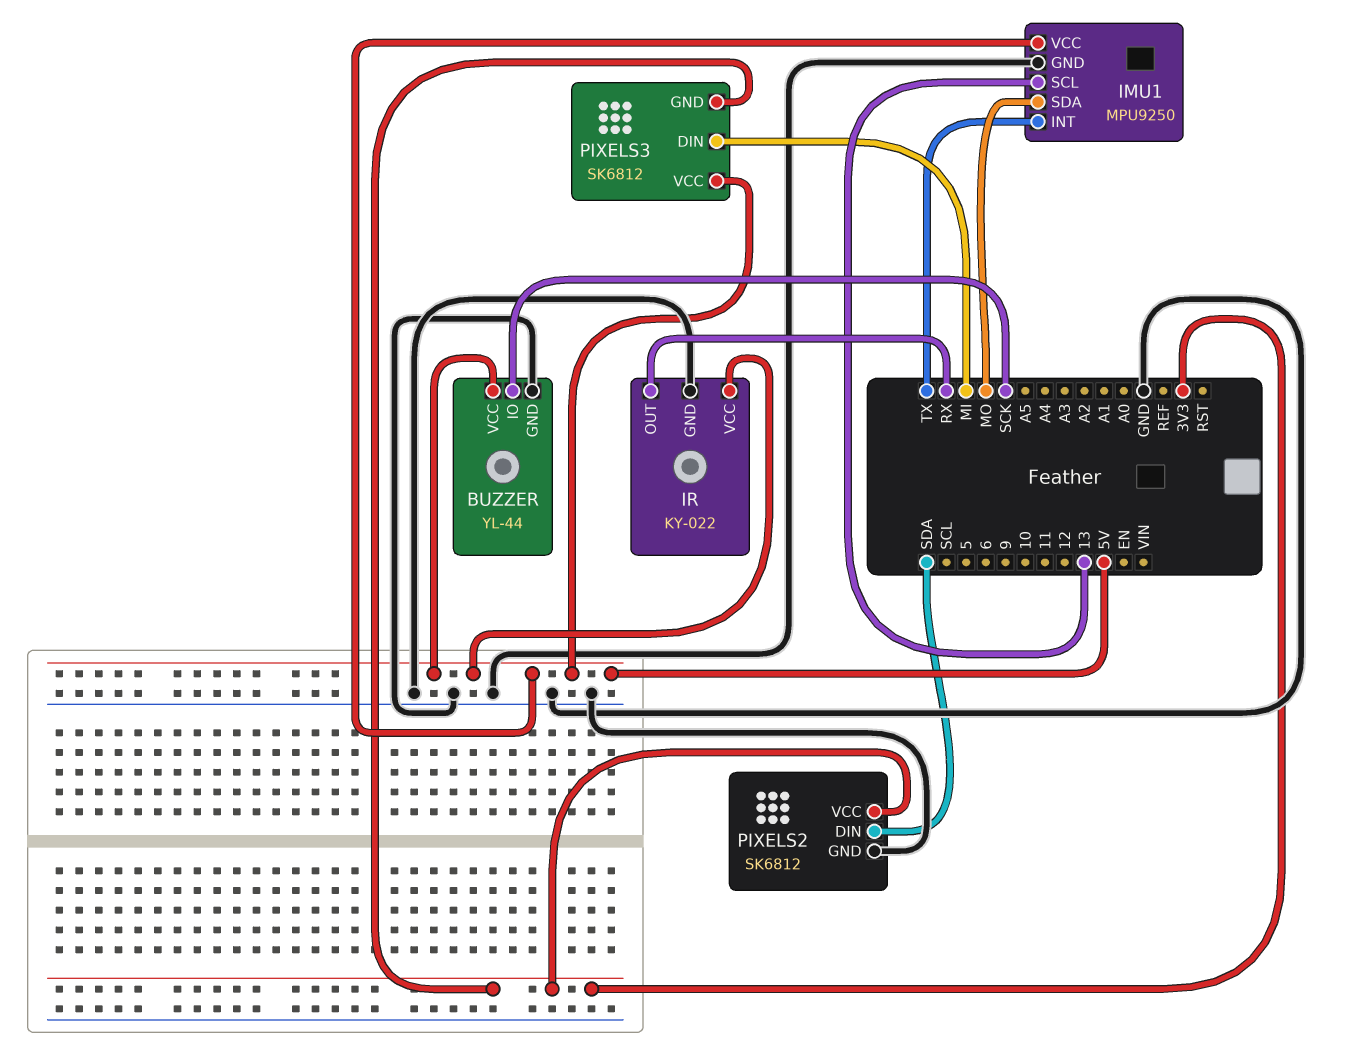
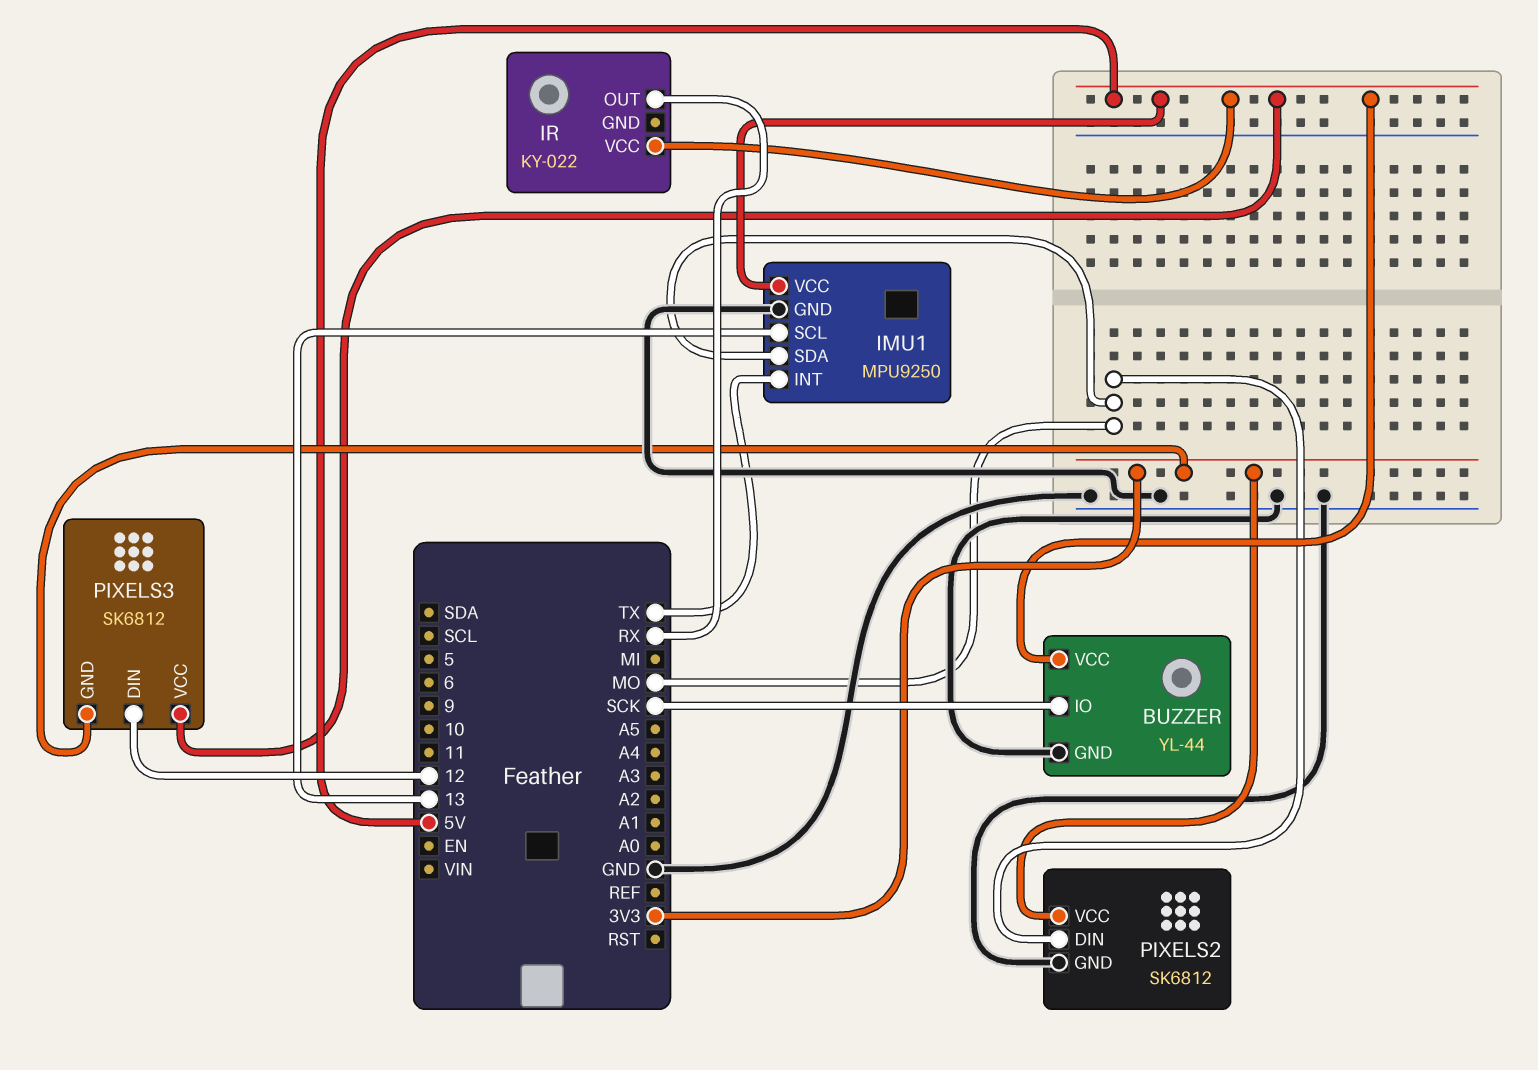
IR pin GND: GND -> none
PIXELS2 pin DIN: SDA -> MO
PIXELS3 pin DIN: MI -> 12

